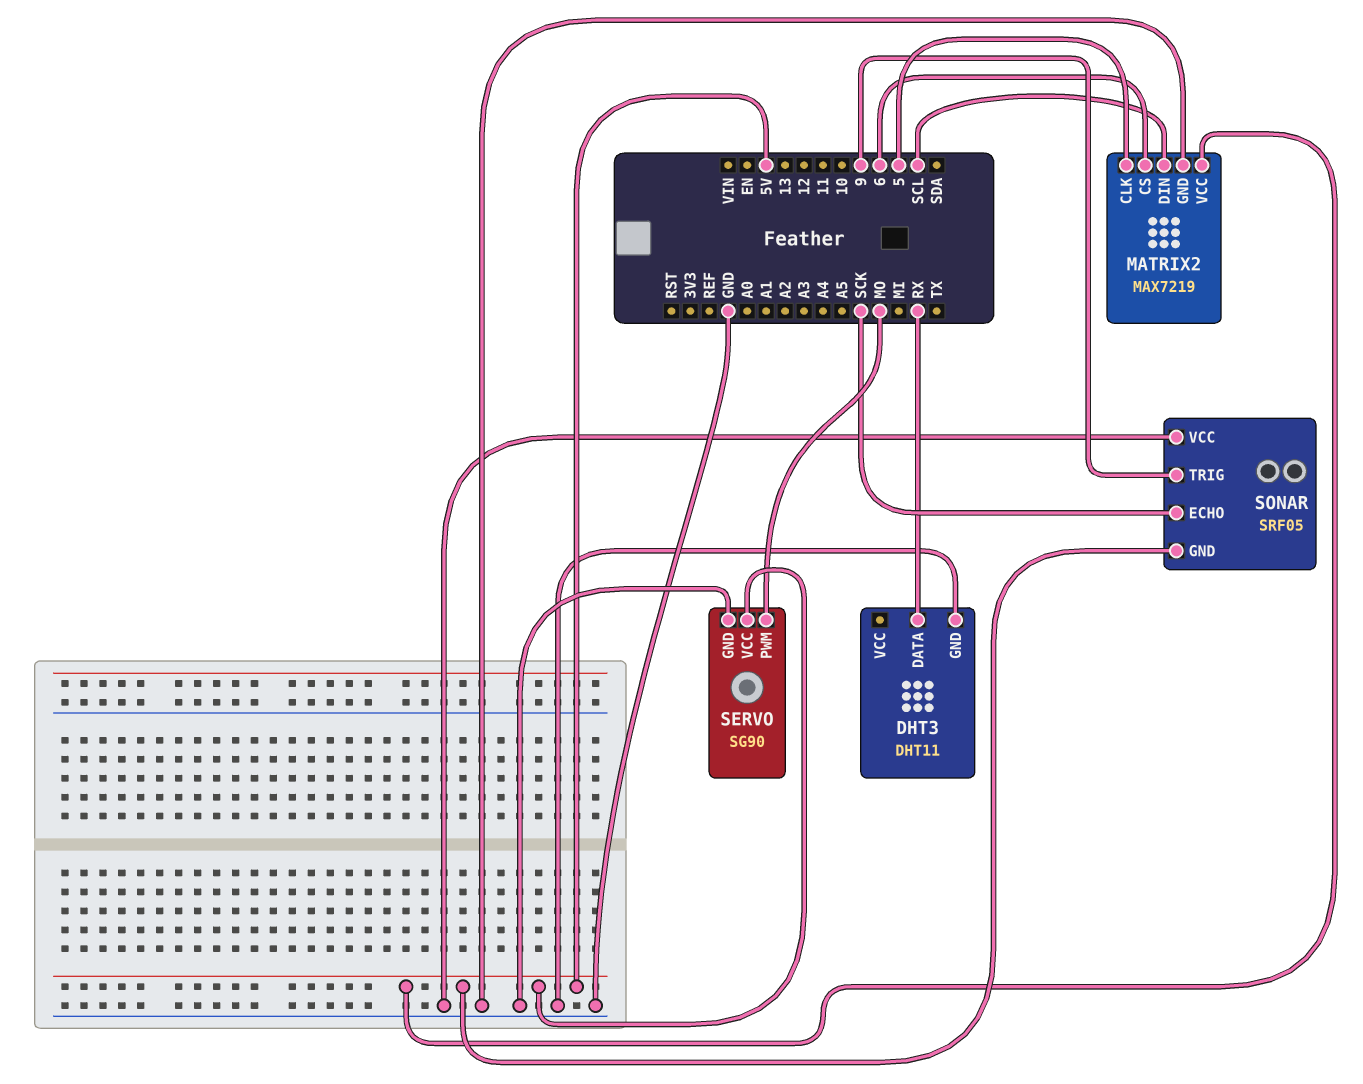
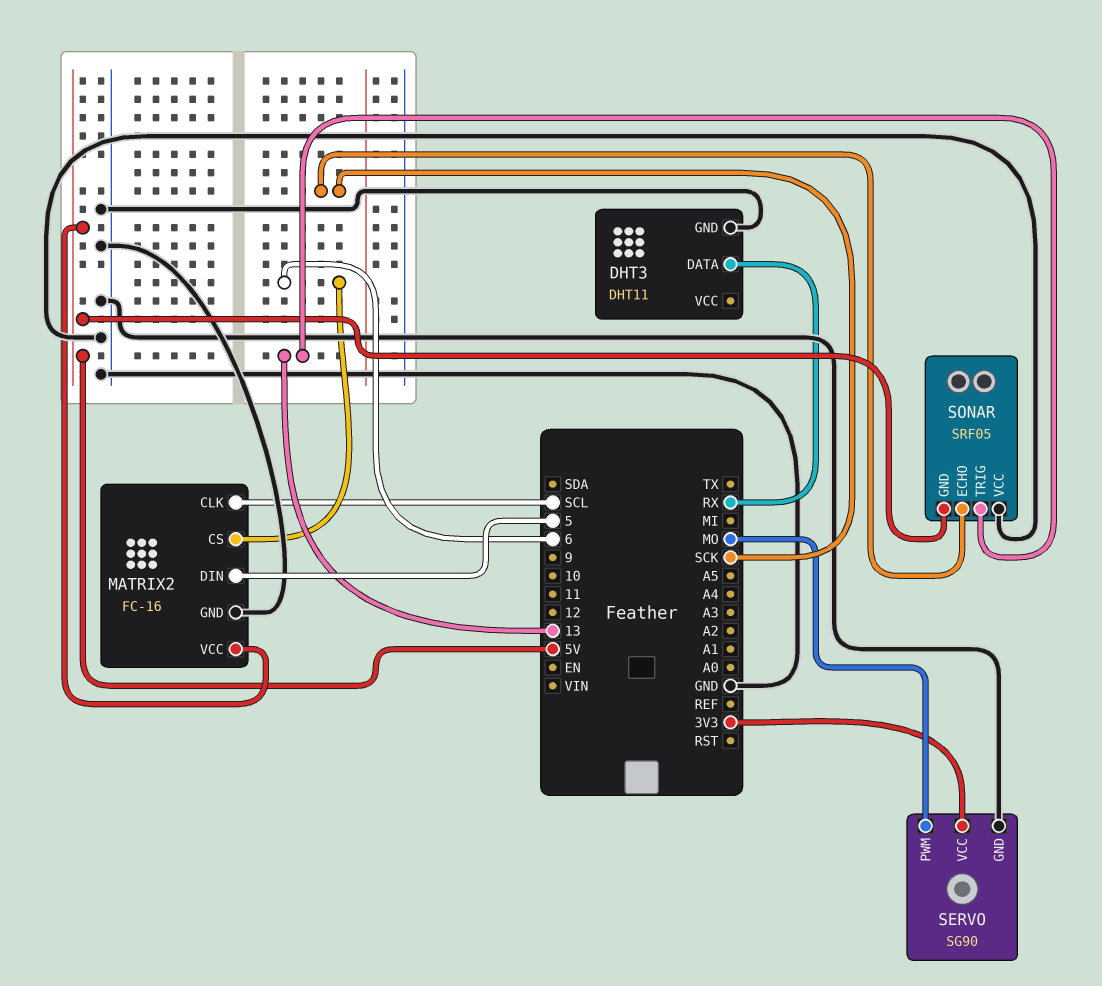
MATRIX2: MAX7219 -> FC-16
MATRIX2 pin CLK: 5 -> SCL
MATRIX2 pin DIN: SCL -> 5
SERVO pin VCC: 5V -> 3V3
SONAR pin TRIG: 9 -> 13

